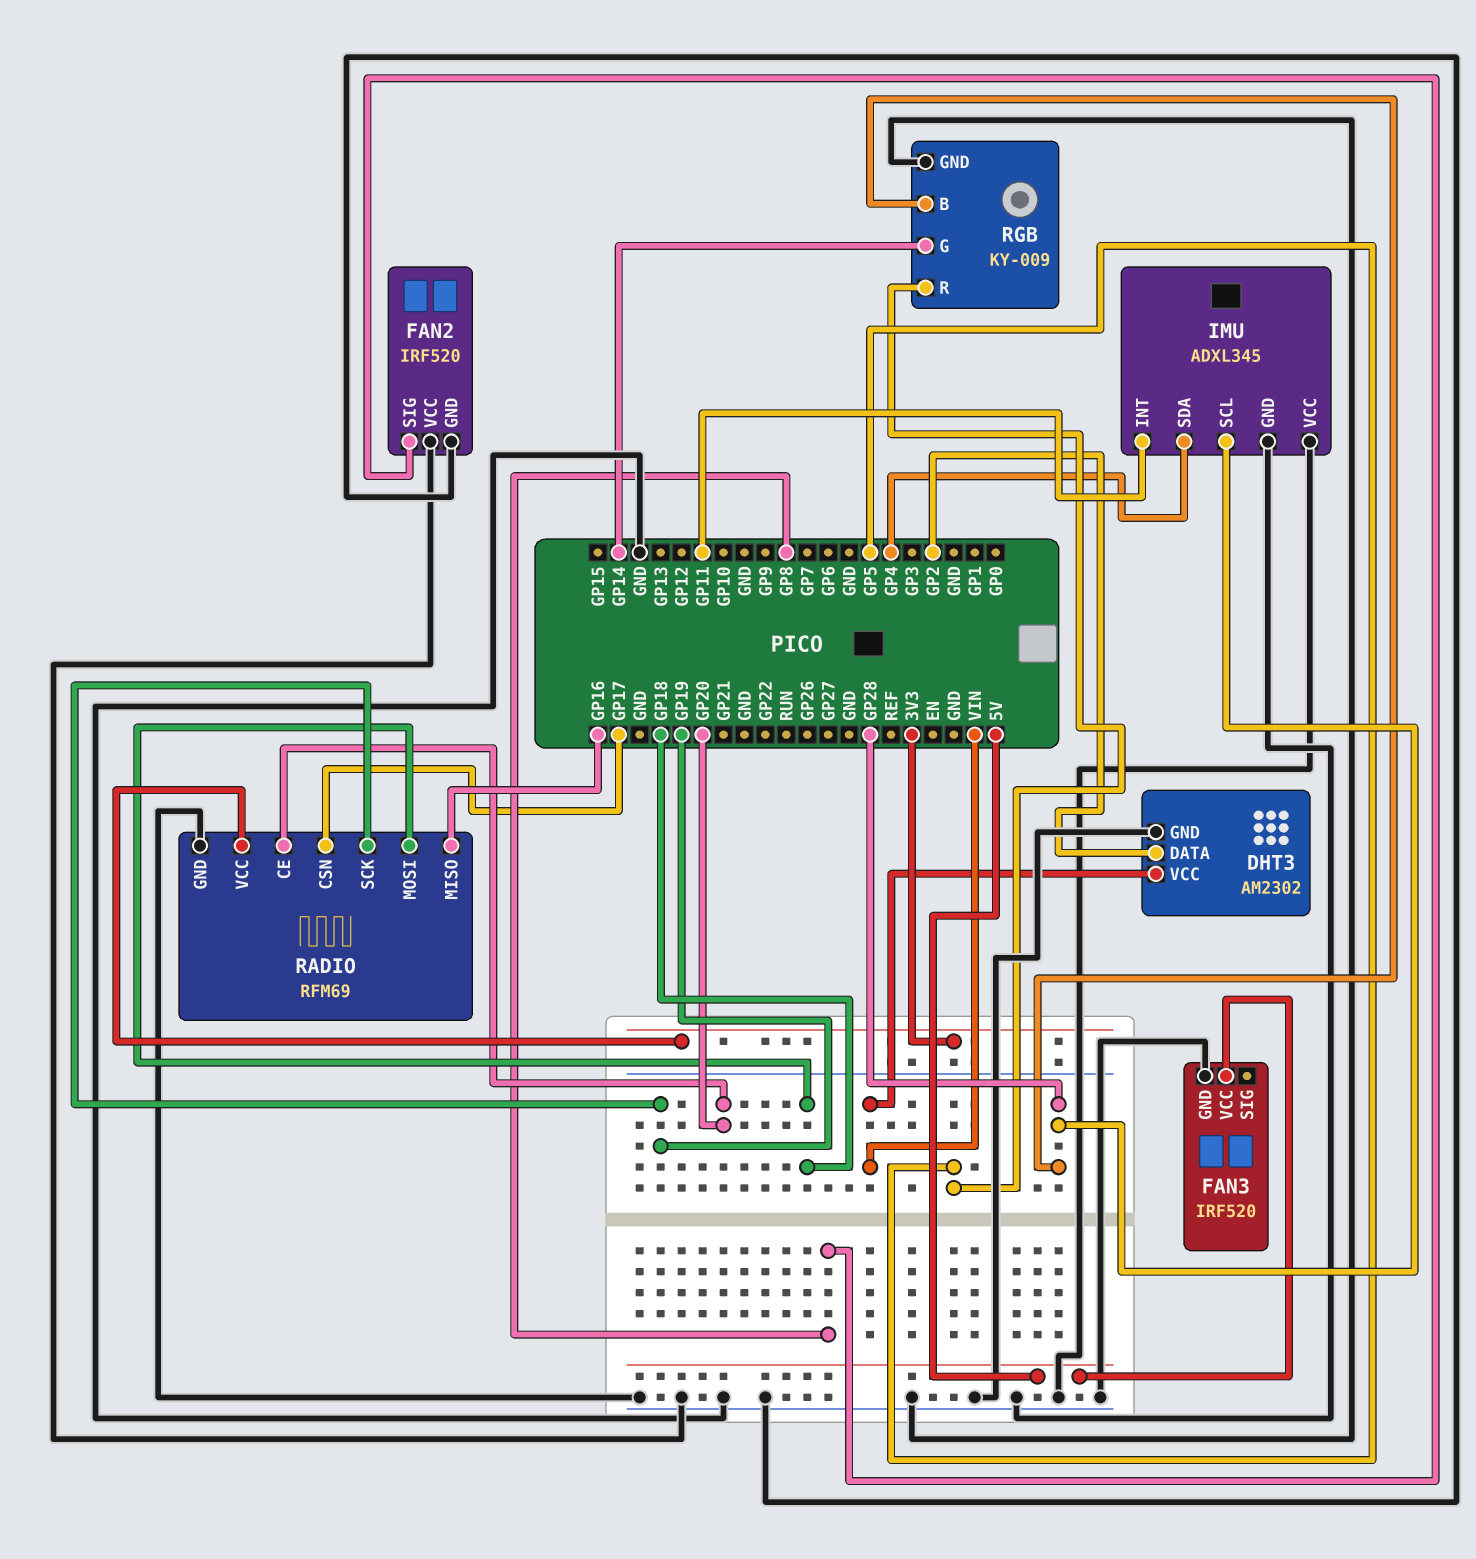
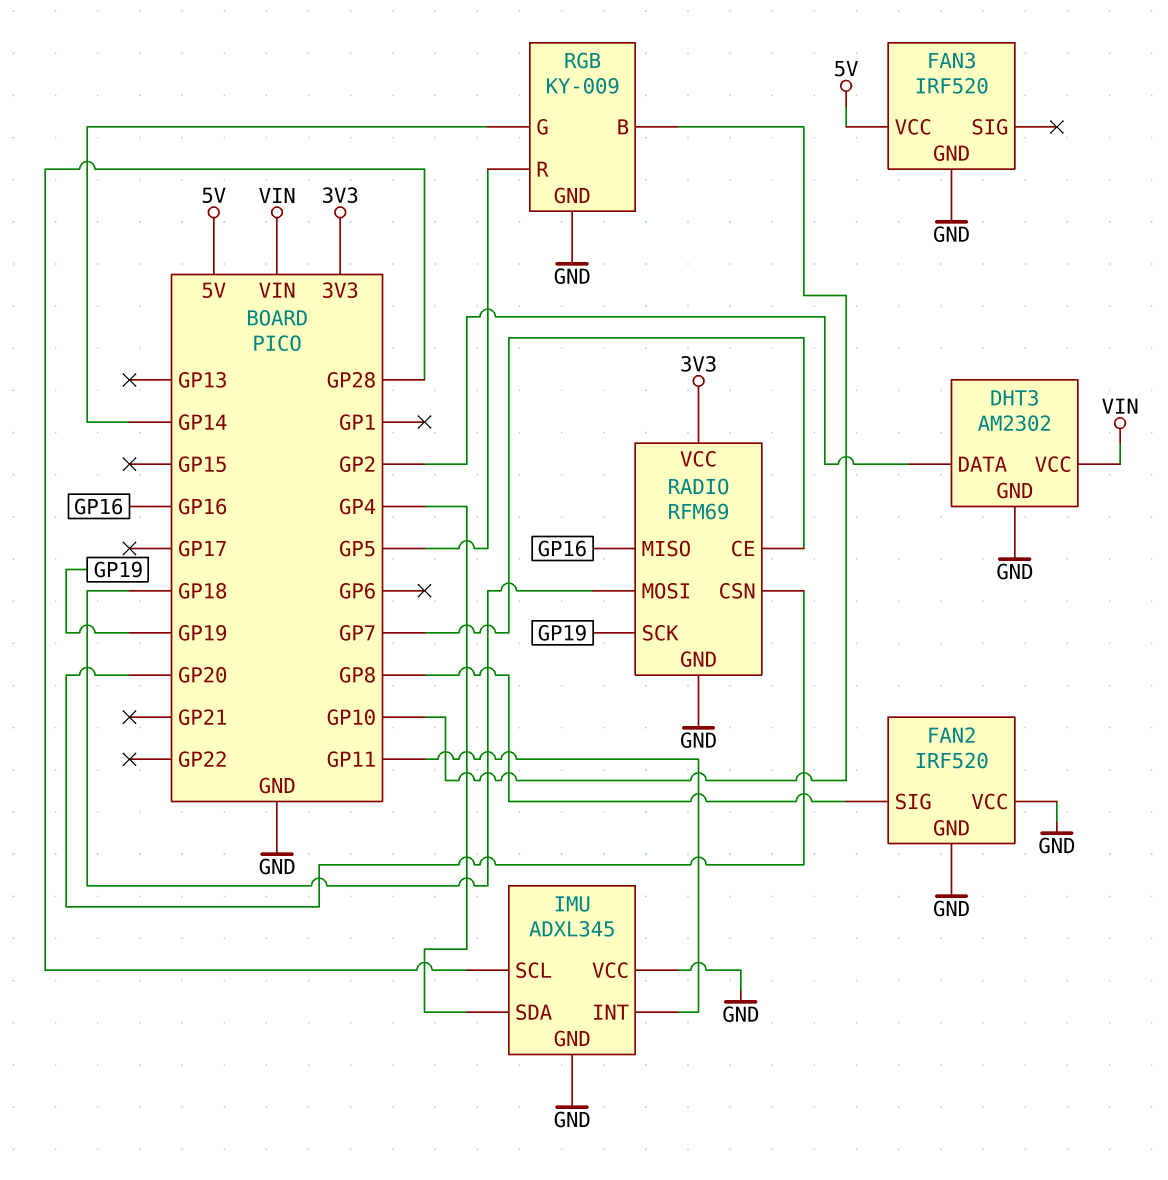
RADIO pin CE: GP20 -> GP7
RADIO pin CSN: GP17 -> GP20
RGB pin B: GP28 -> GP10

